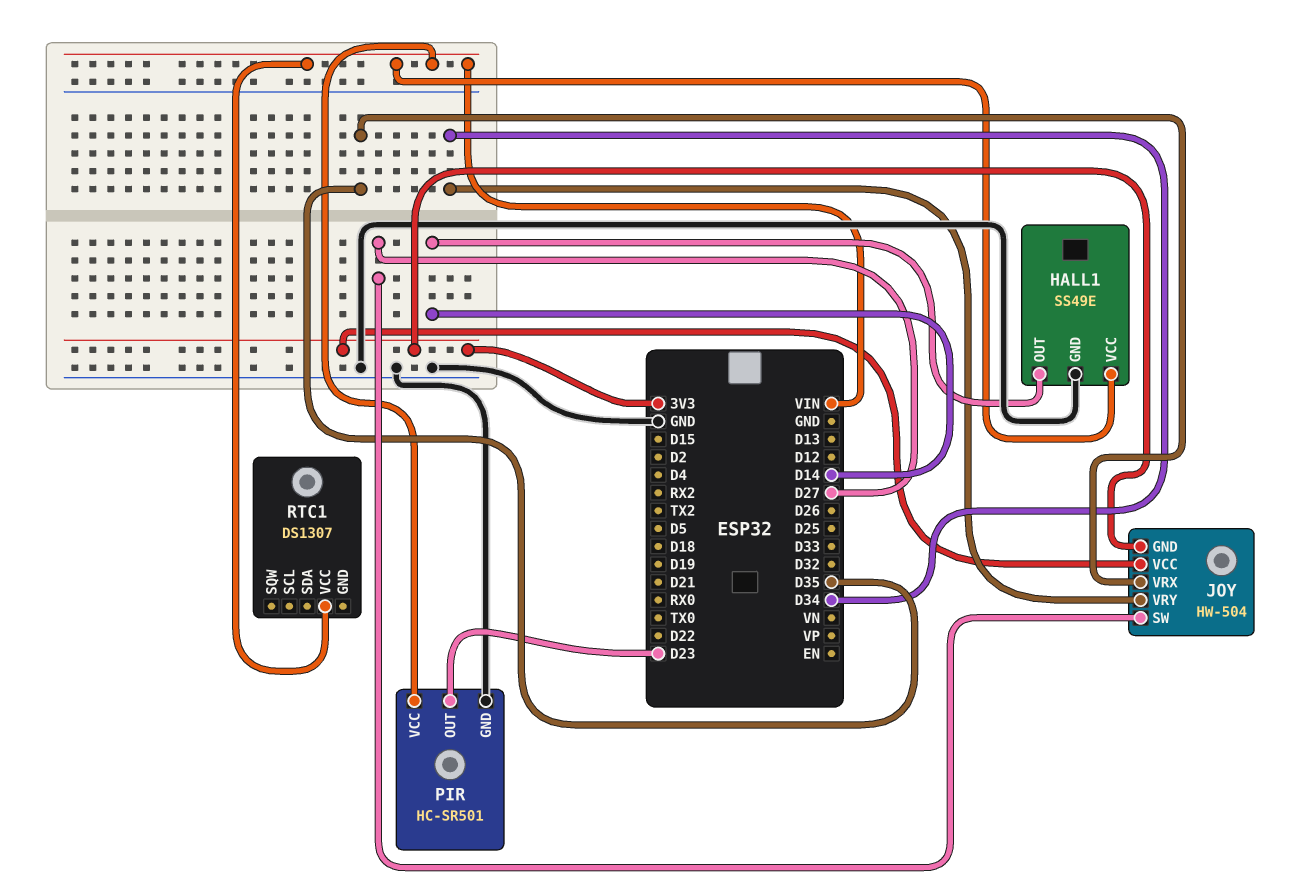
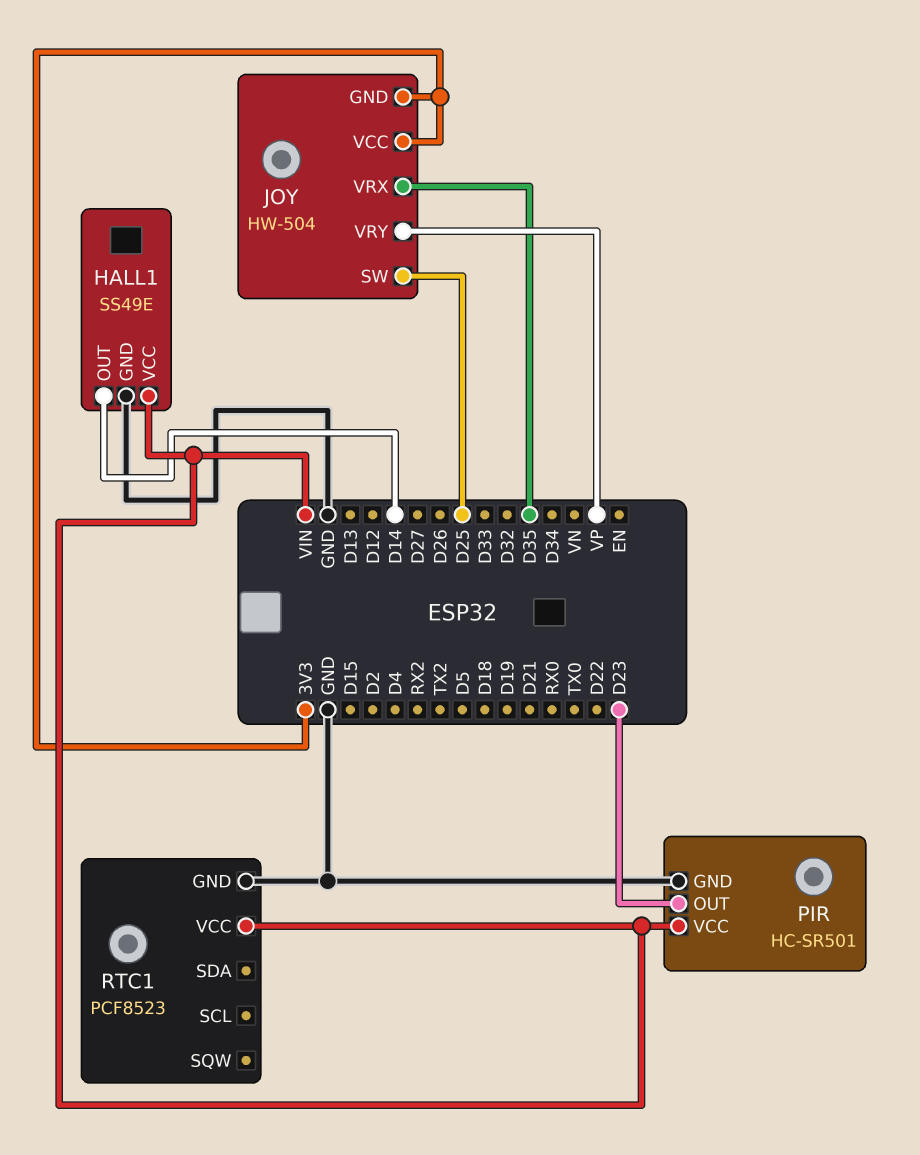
JOY pin SW: D27 -> D25
JOY pin VRY: D34 -> VP
RTC1: DS1307 -> PCF8523
RTC1 pin GND: none -> GND

